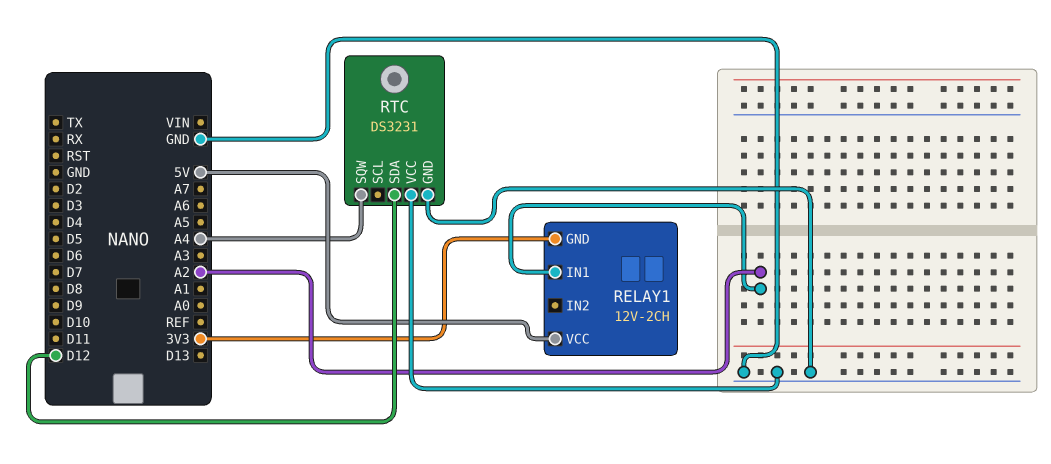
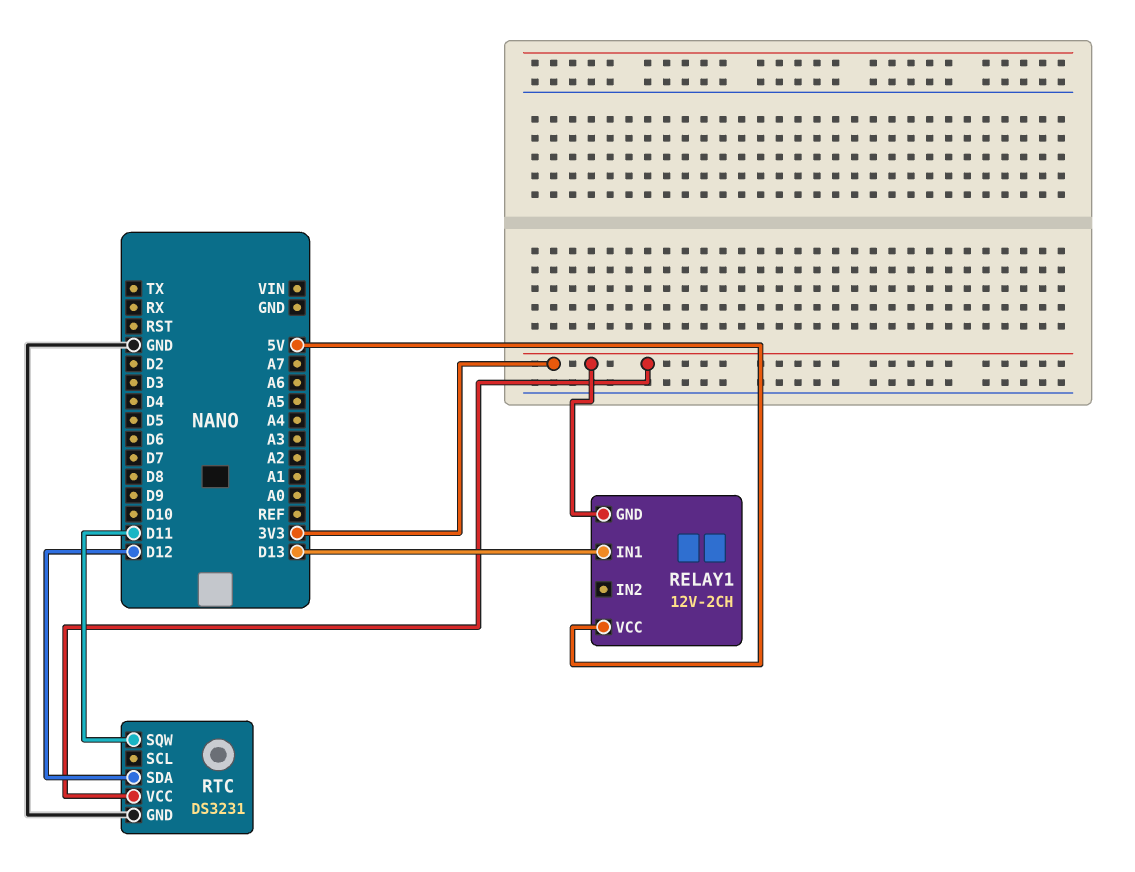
RELAY1 pin IN1: A2 -> D13
RTC pin SQW: A4 -> D11
RTC pin VCC: GND -> 3V3

